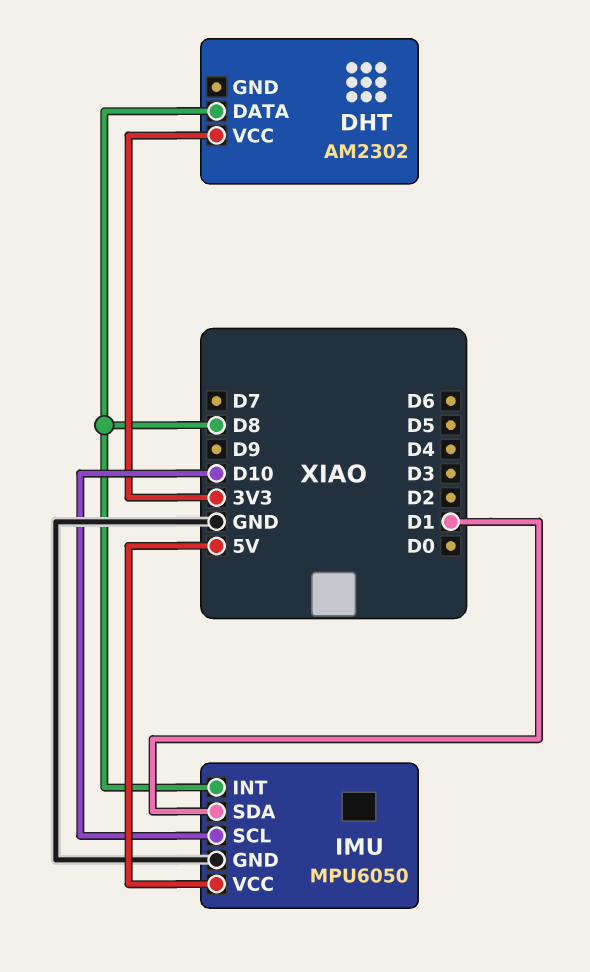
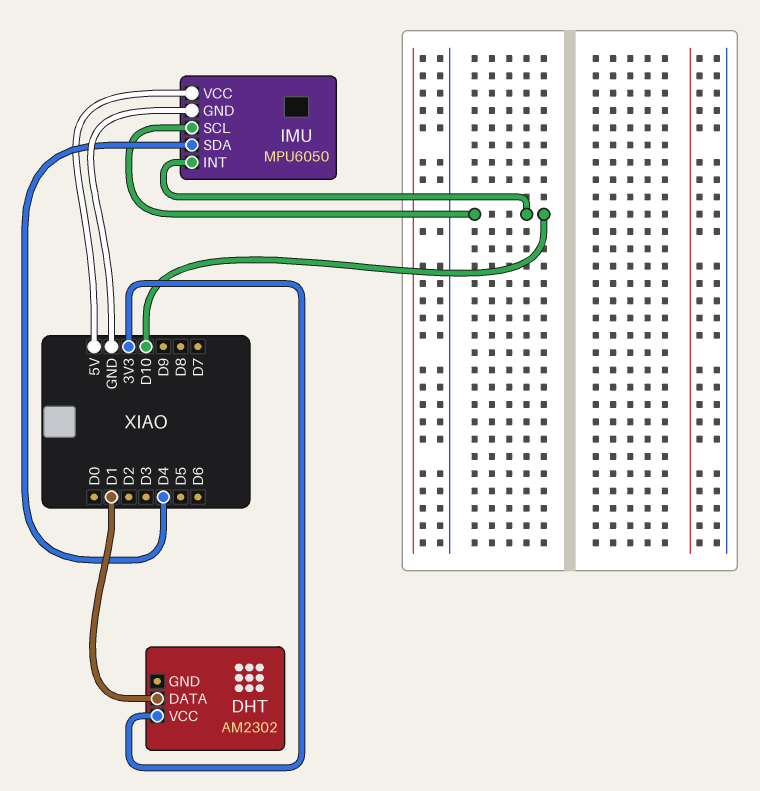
DHT pin DATA: D8 -> D1
IMU pin INT: D8 -> D10
IMU pin SDA: D1 -> D4

